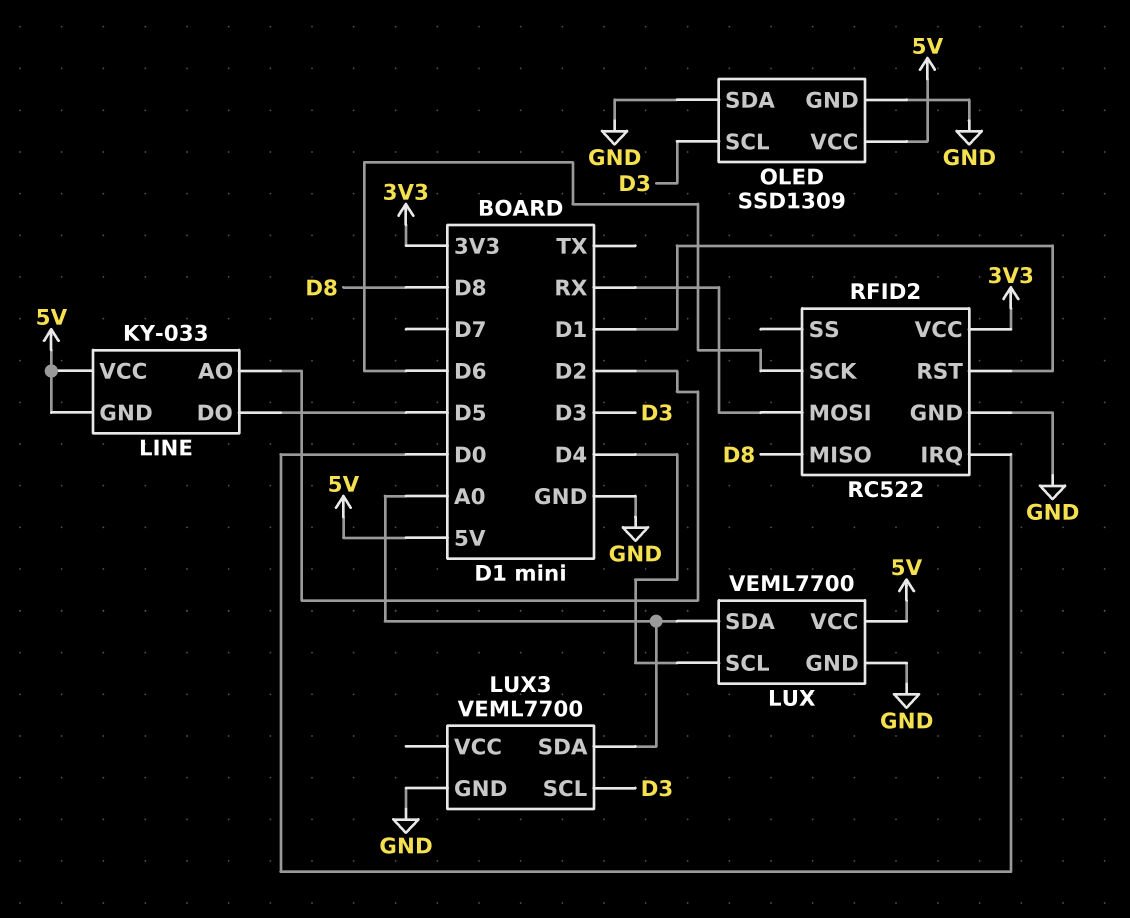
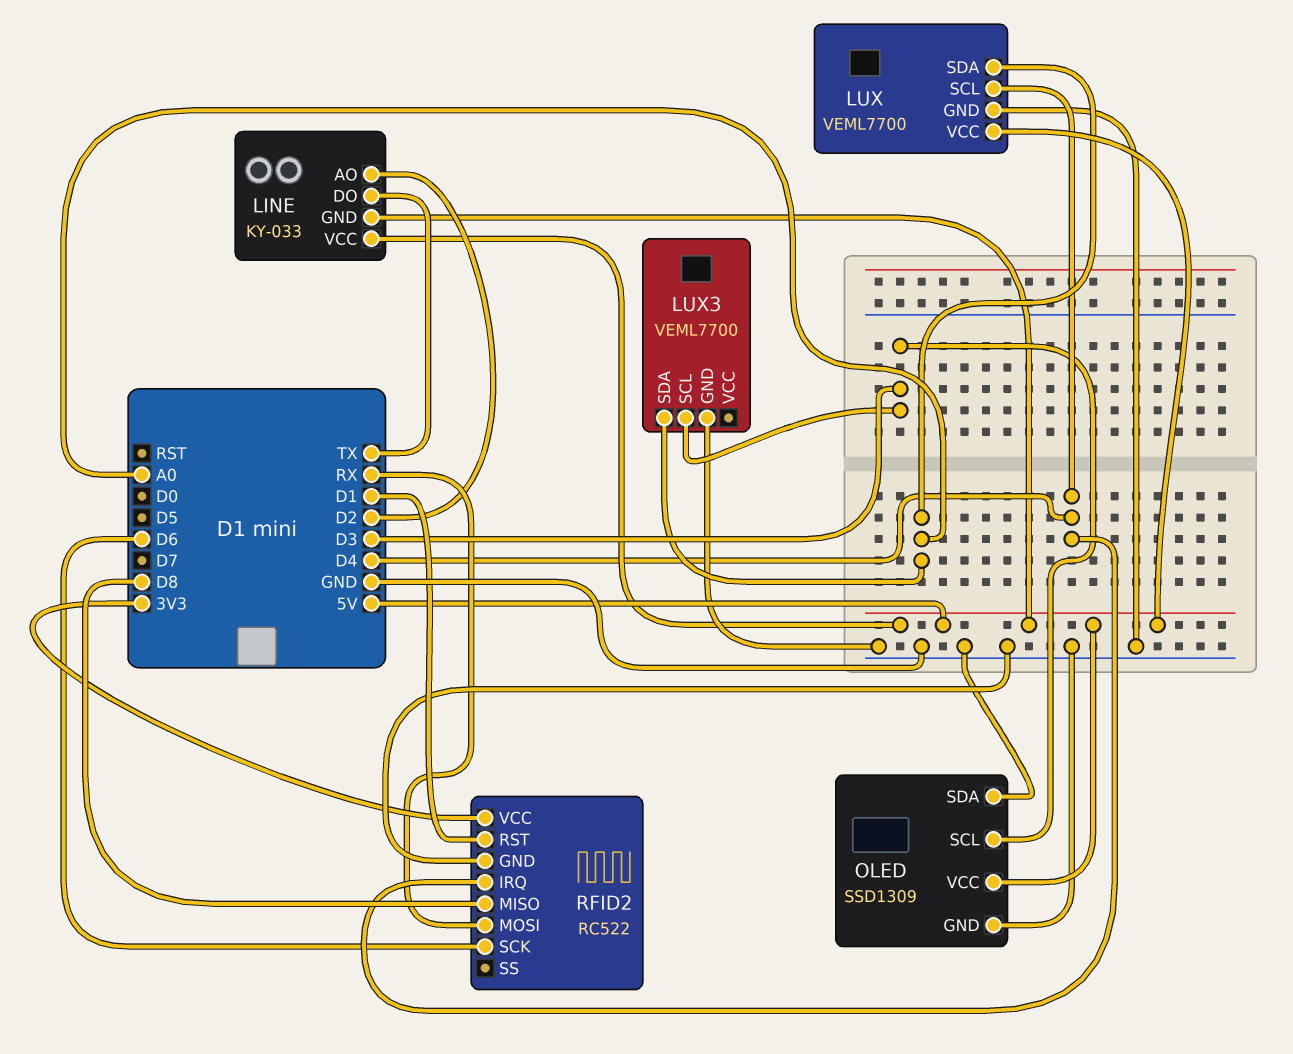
LINE pin DO: D5 -> TX
RFID2 pin IRQ: D0 -> D4

